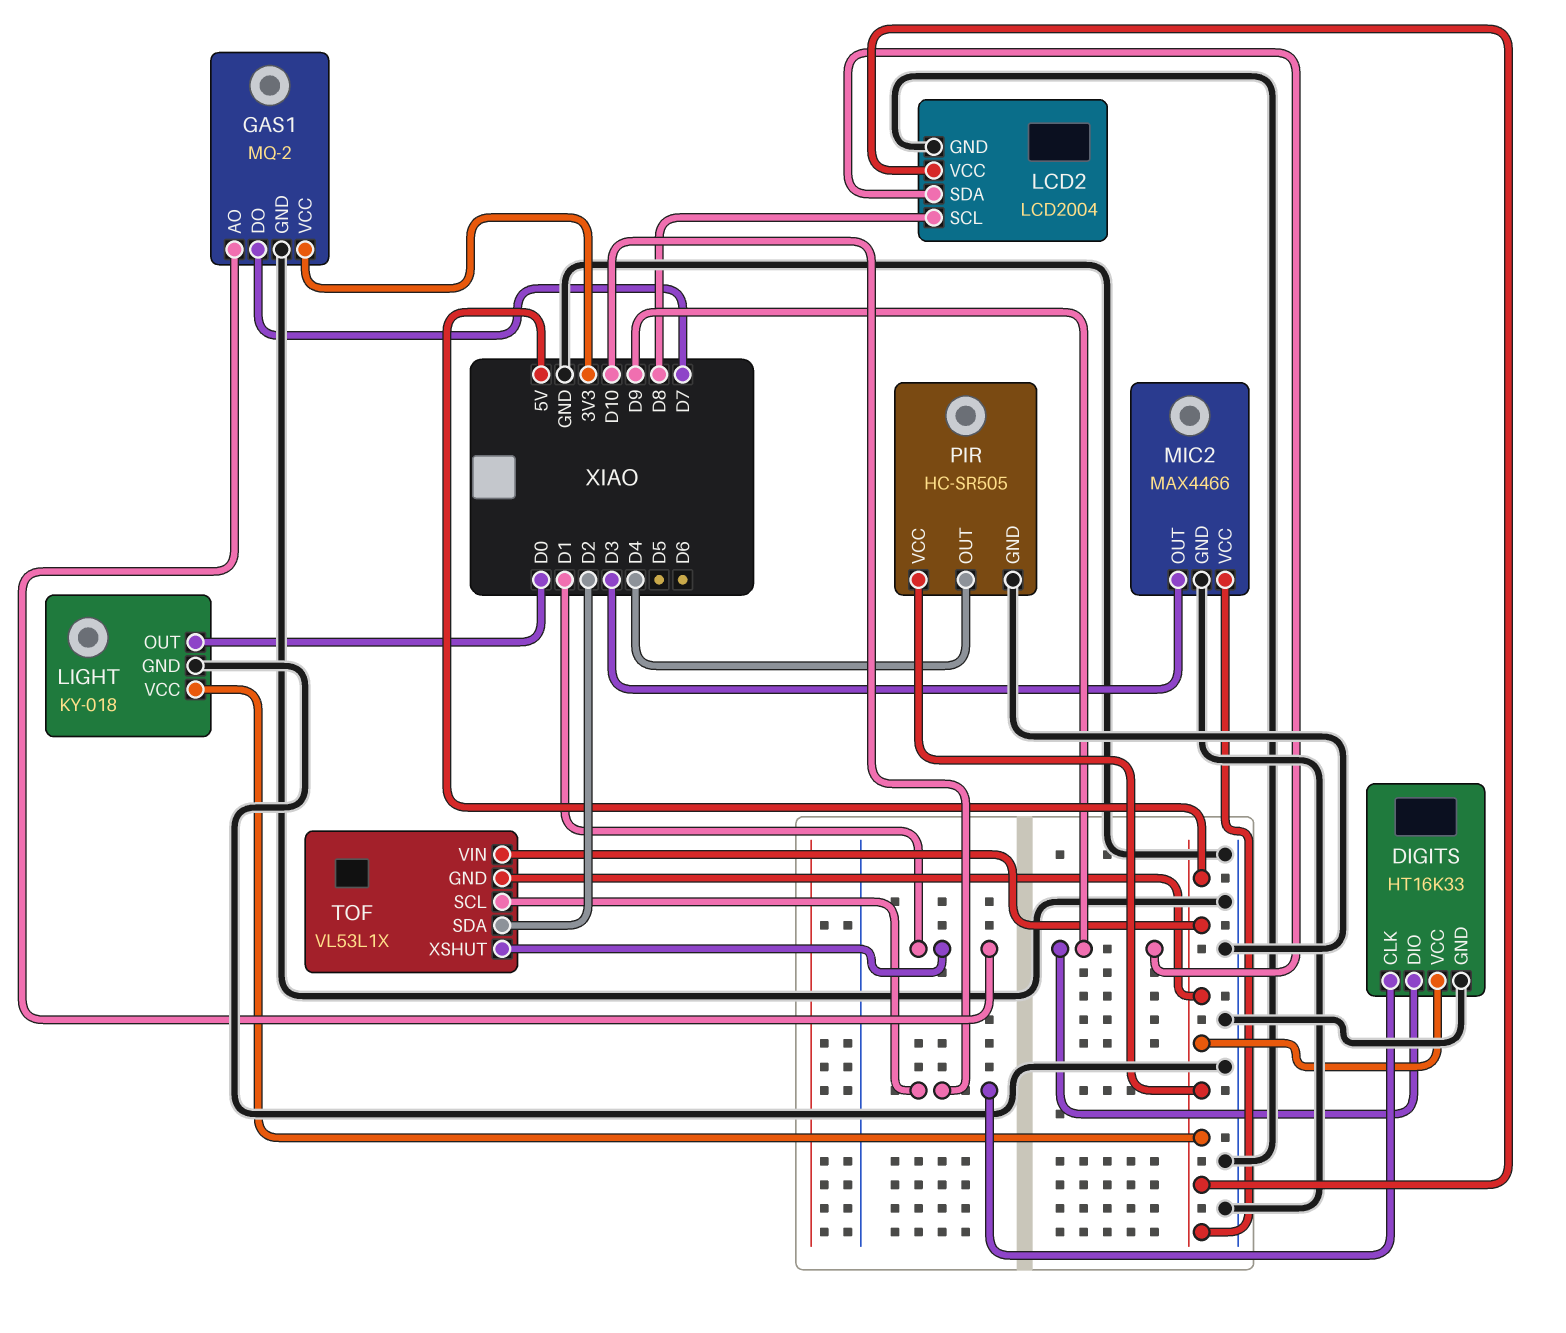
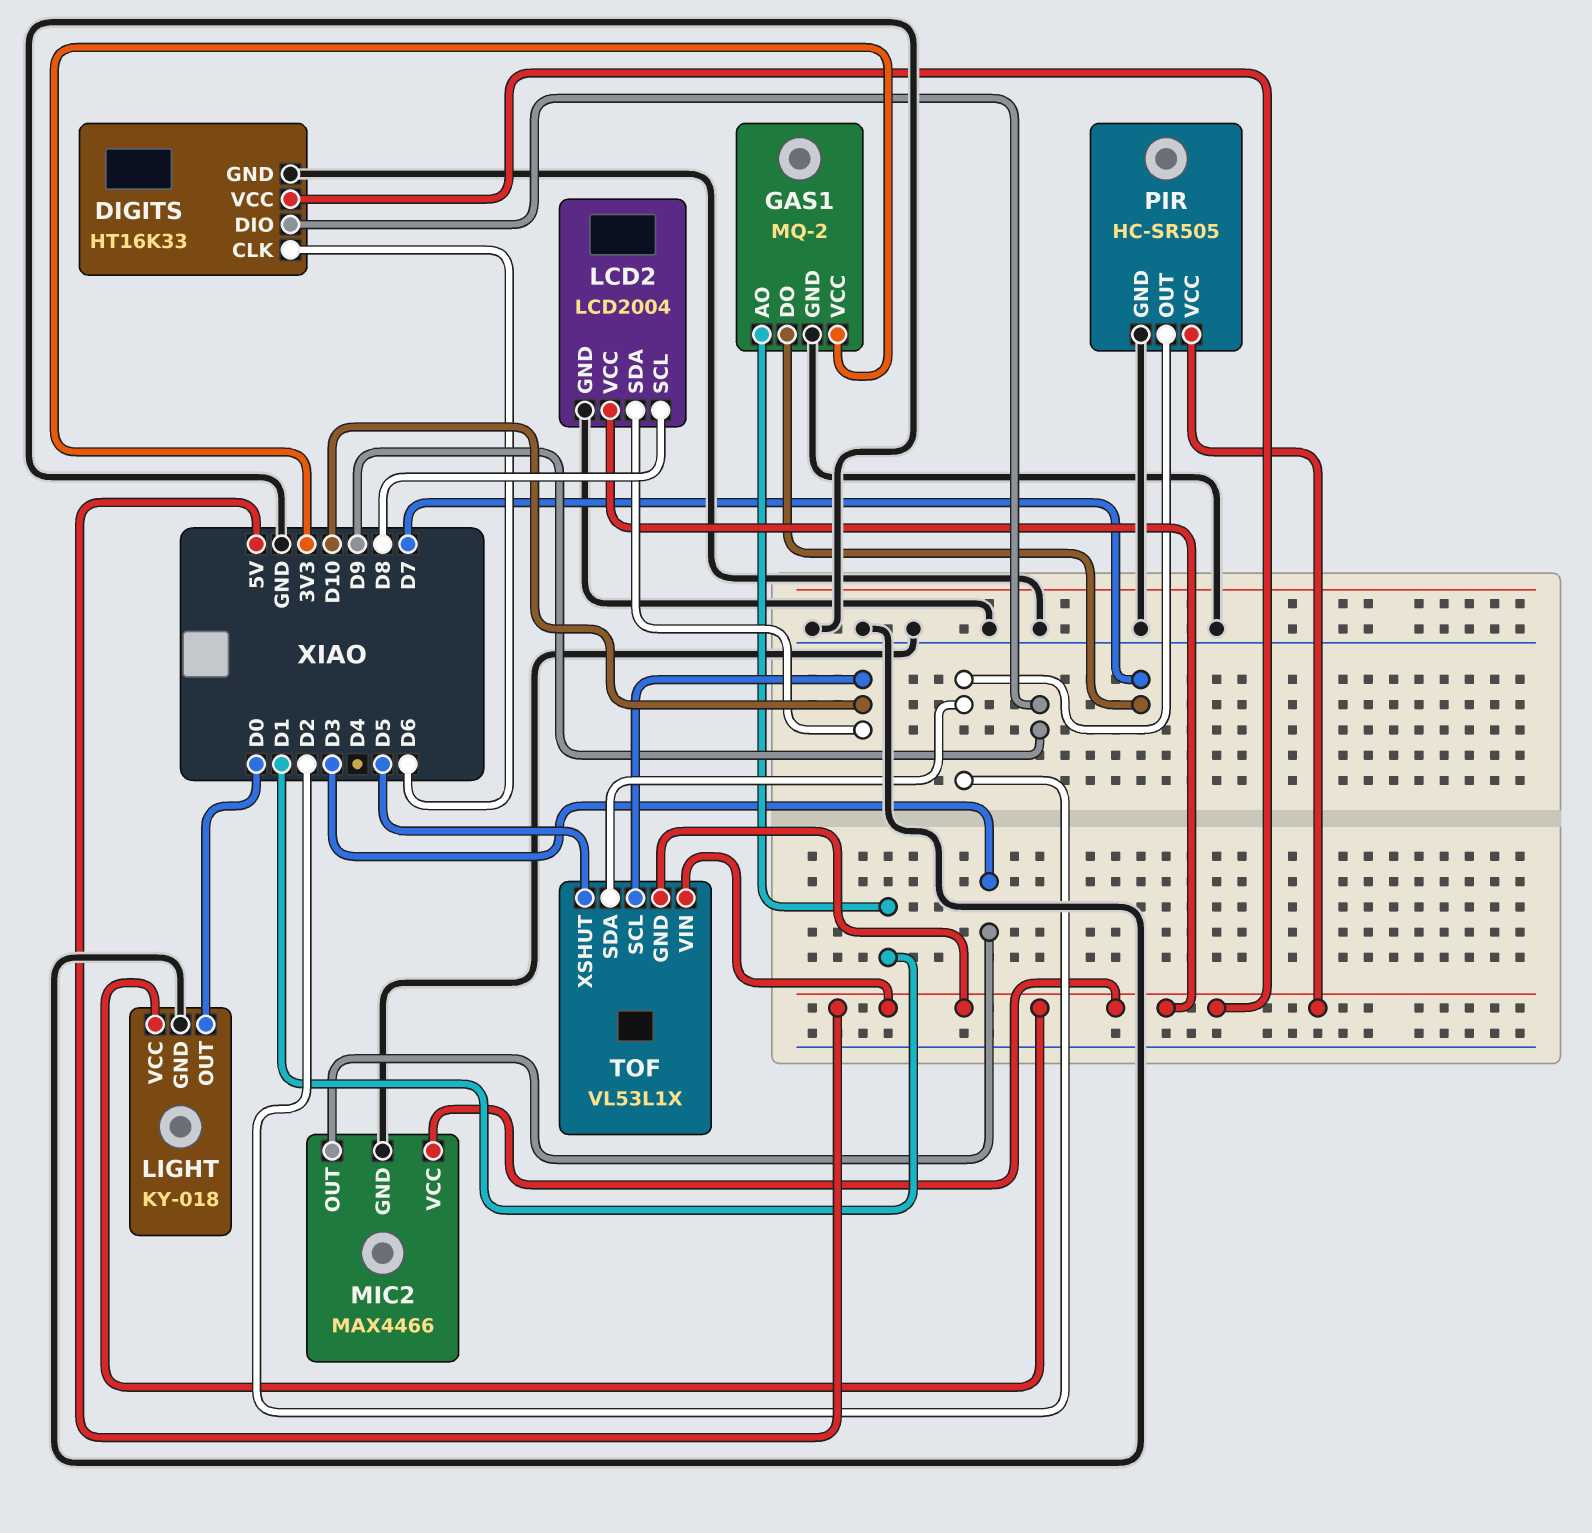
DIGITS pin CLK: D10 -> D6
LCD2 pin SDA: D9 -> D10
PIR pin OUT: D4 -> D2
TOF pin XSHUT: D1 -> D5

